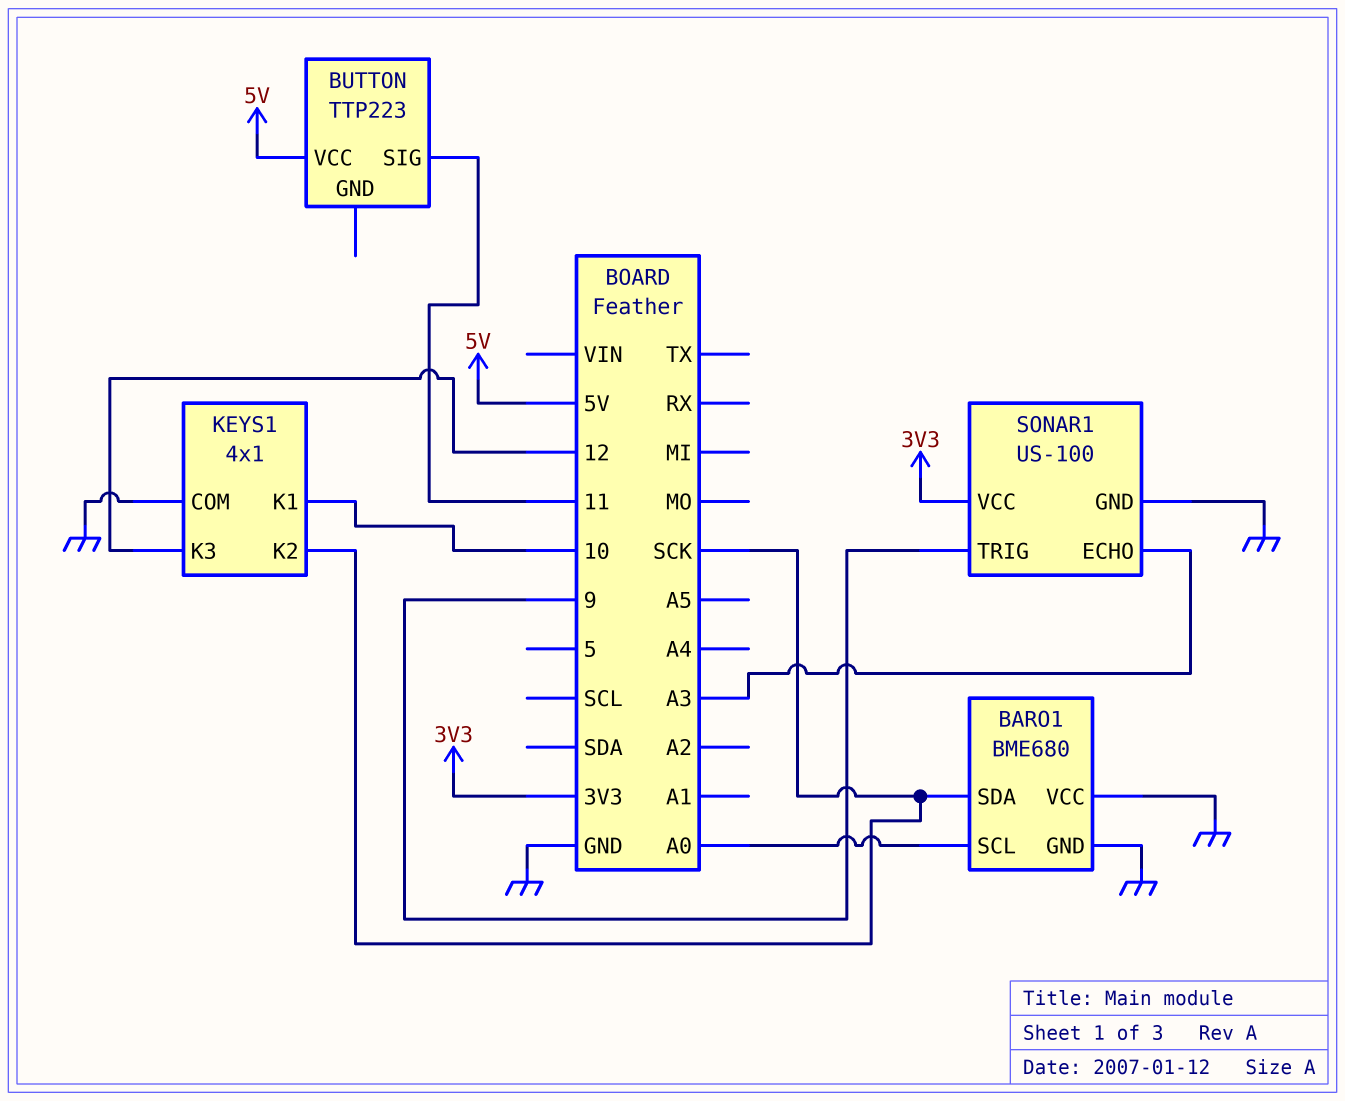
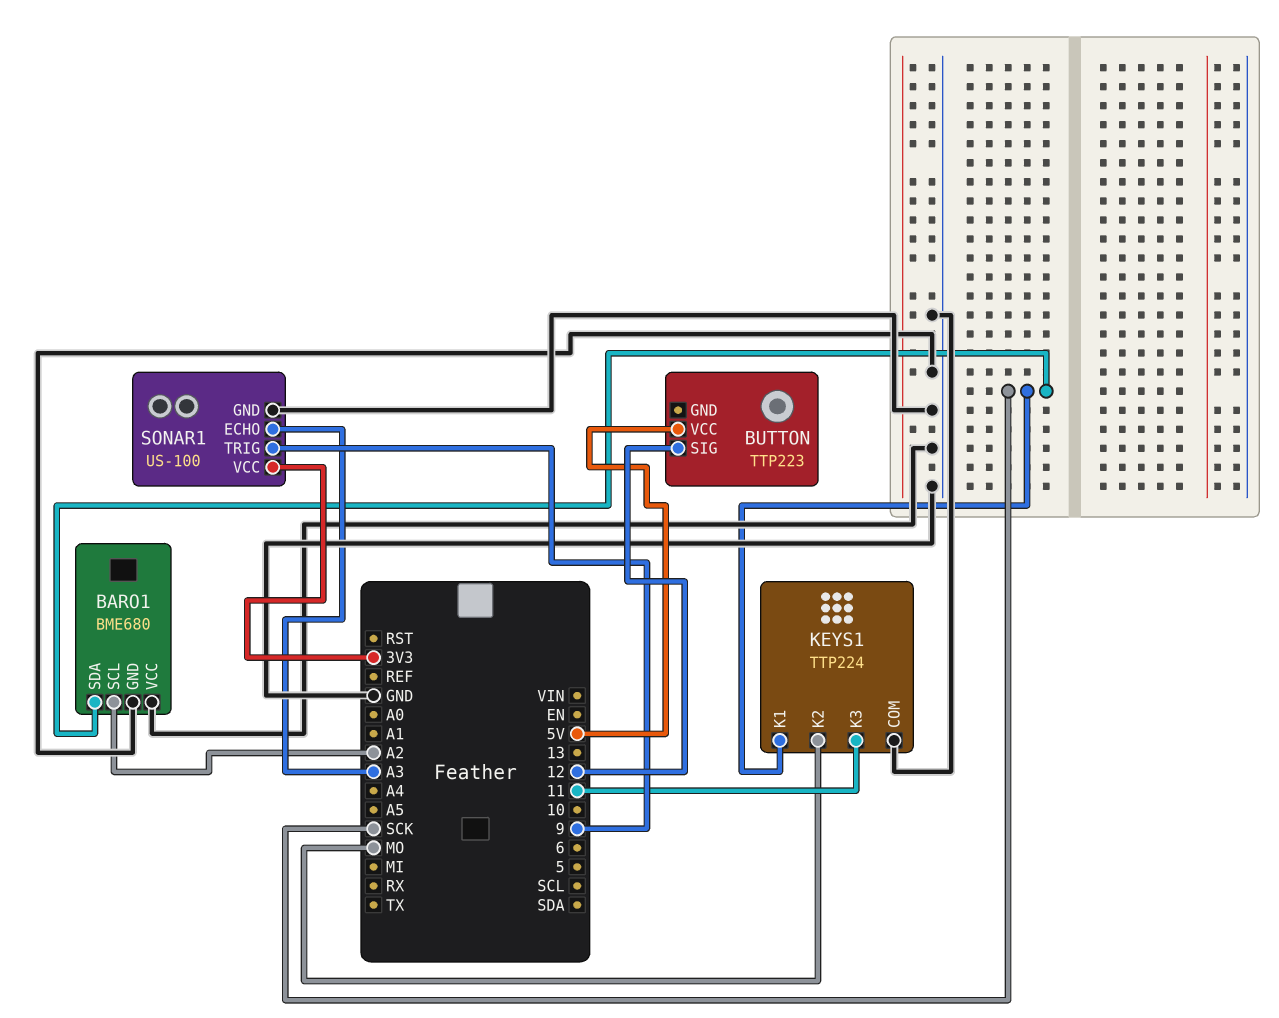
BARO1 pin SCL: A0 -> A2
BUTTON pin SIG: 11 -> 12
KEYS1: 4x1 -> TTP224
KEYS1 pin K1: 10 -> SCK
KEYS1 pin K2: SCK -> MO
KEYS1 pin K3: 12 -> 11

